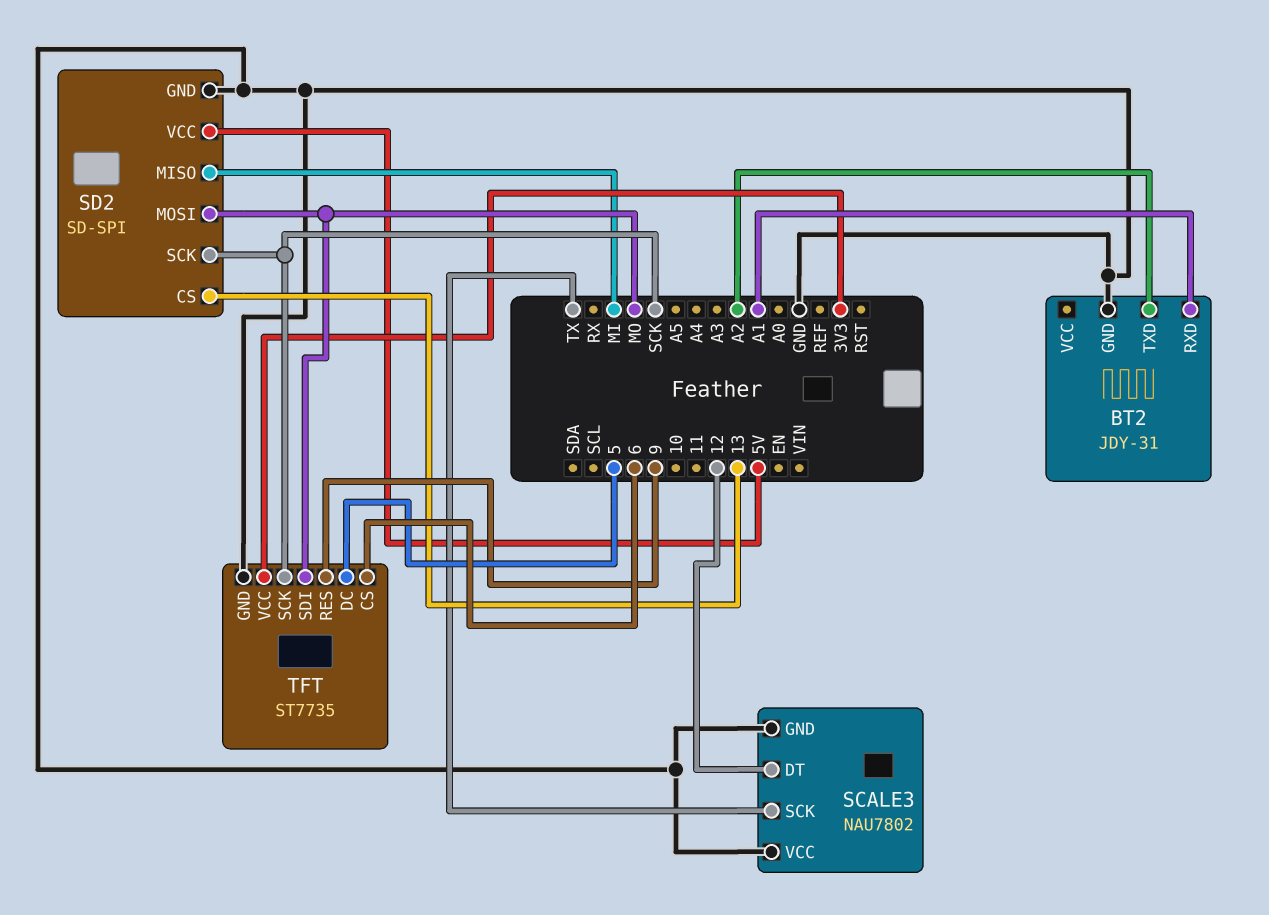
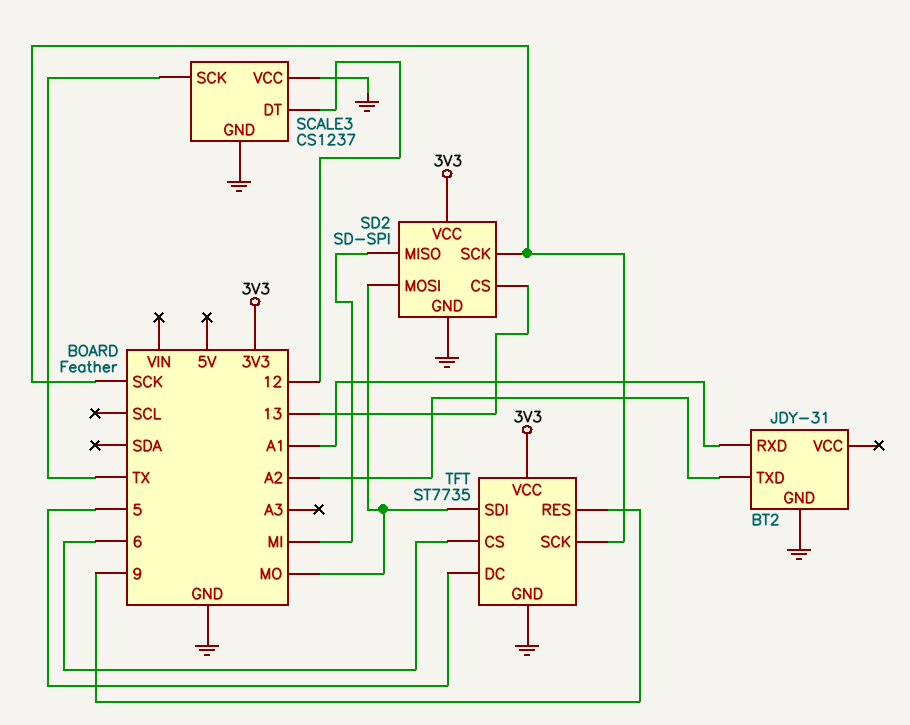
SCALE3: NAU7802 -> CS1237
SD2 pin VCC: 5V -> 3V3

